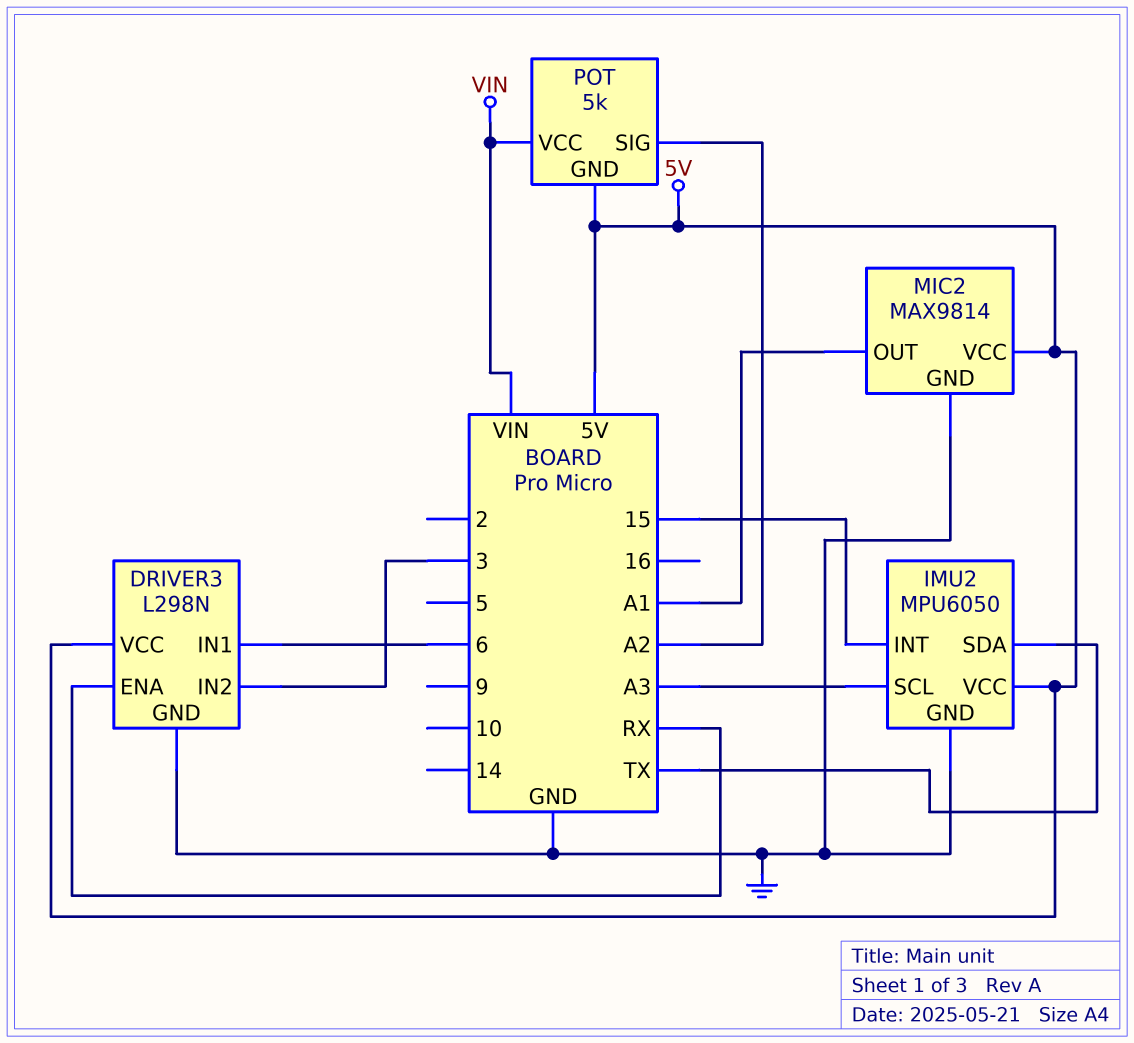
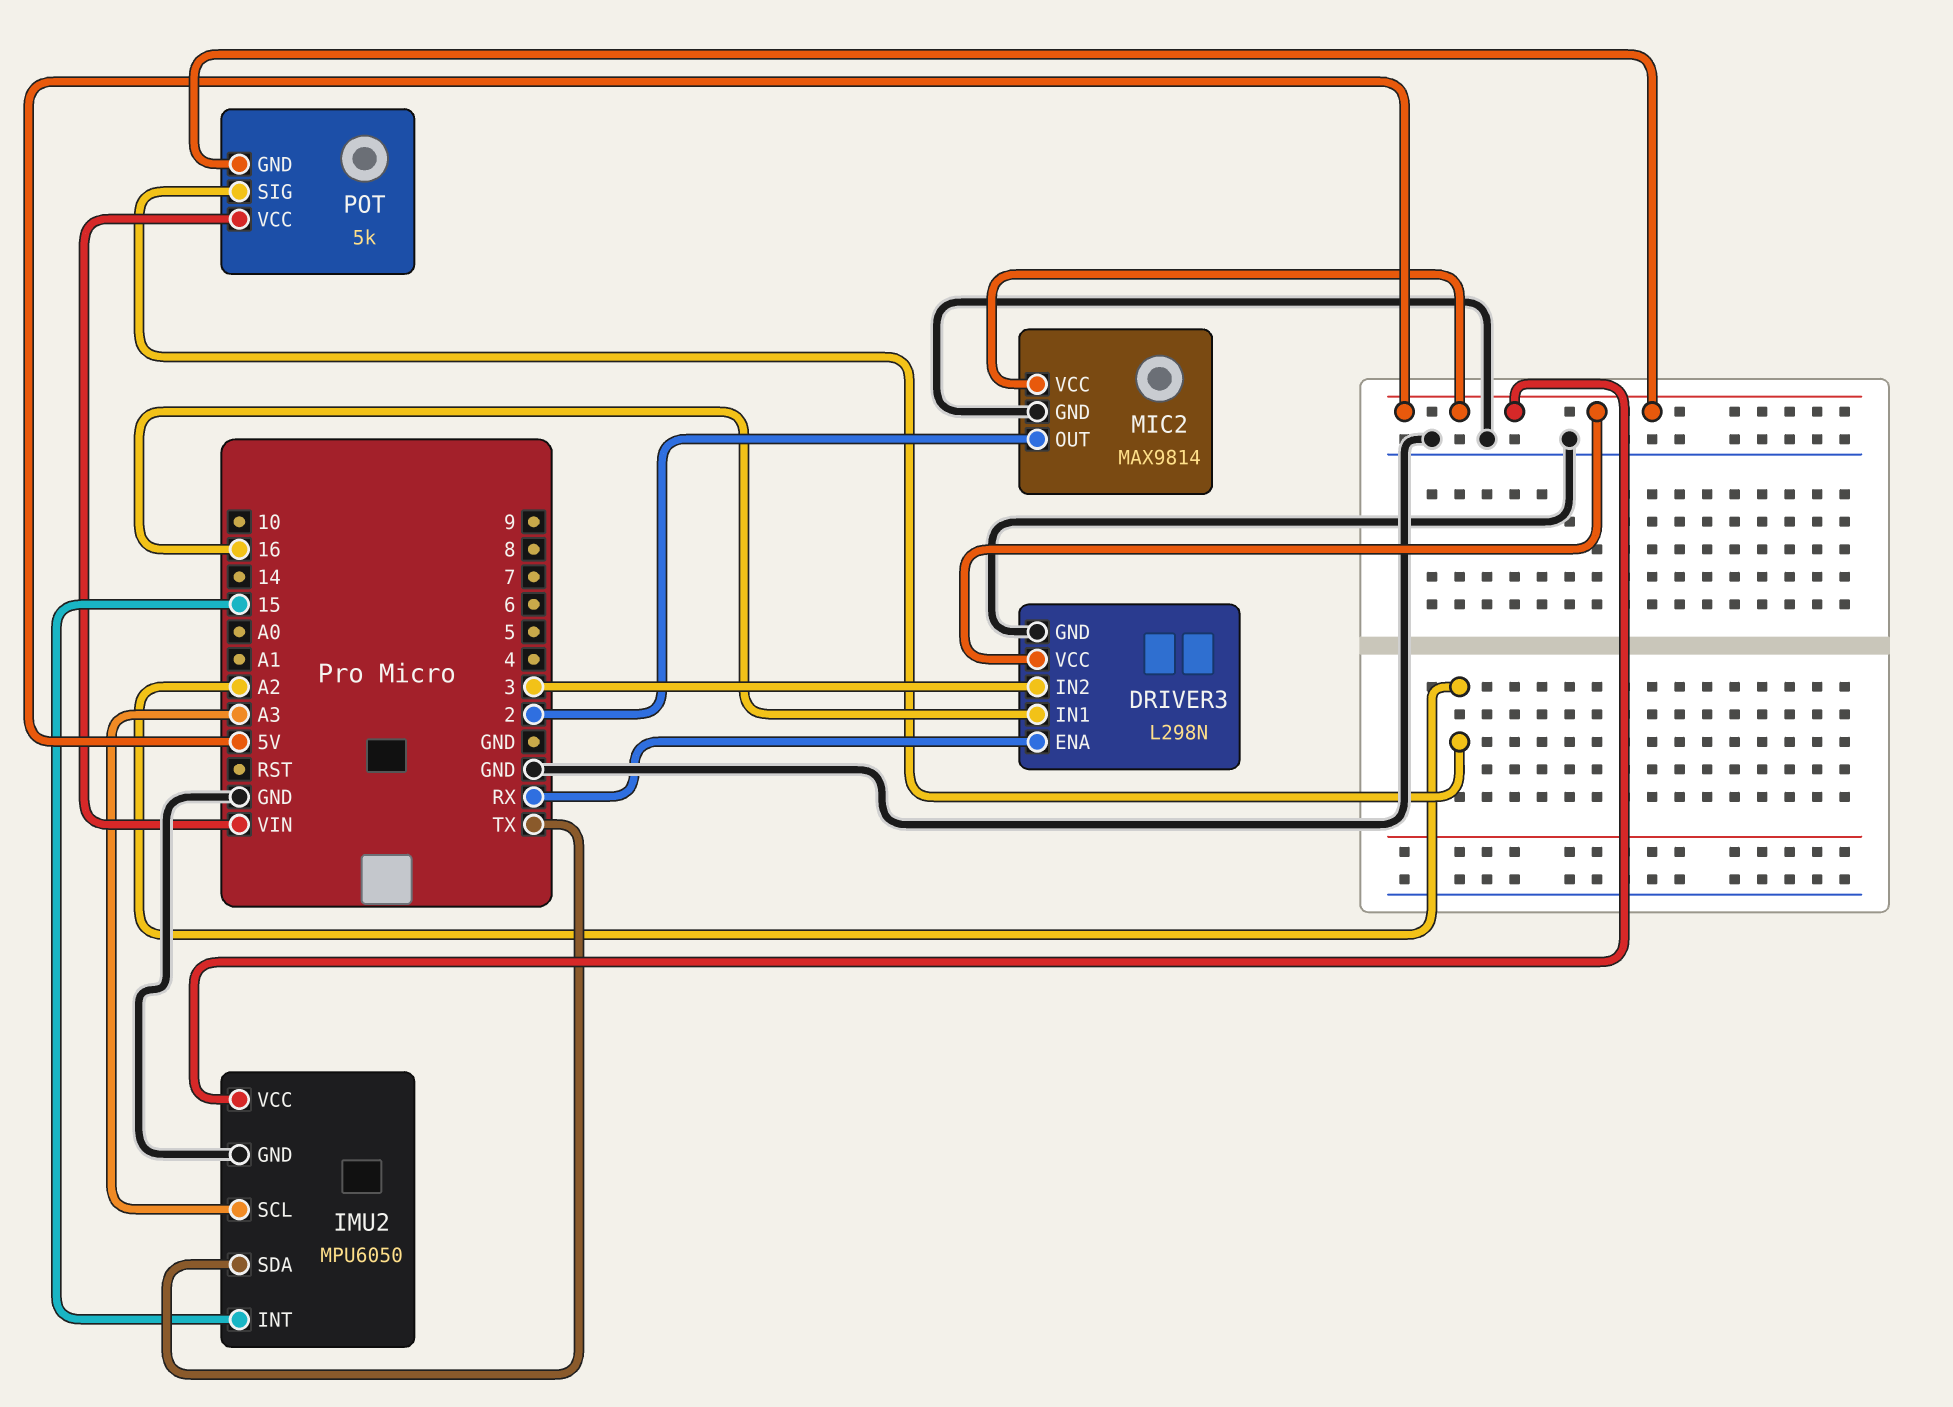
DRIVER3 pin IN1: 6 -> 16
MIC2 pin OUT: A1 -> 2

